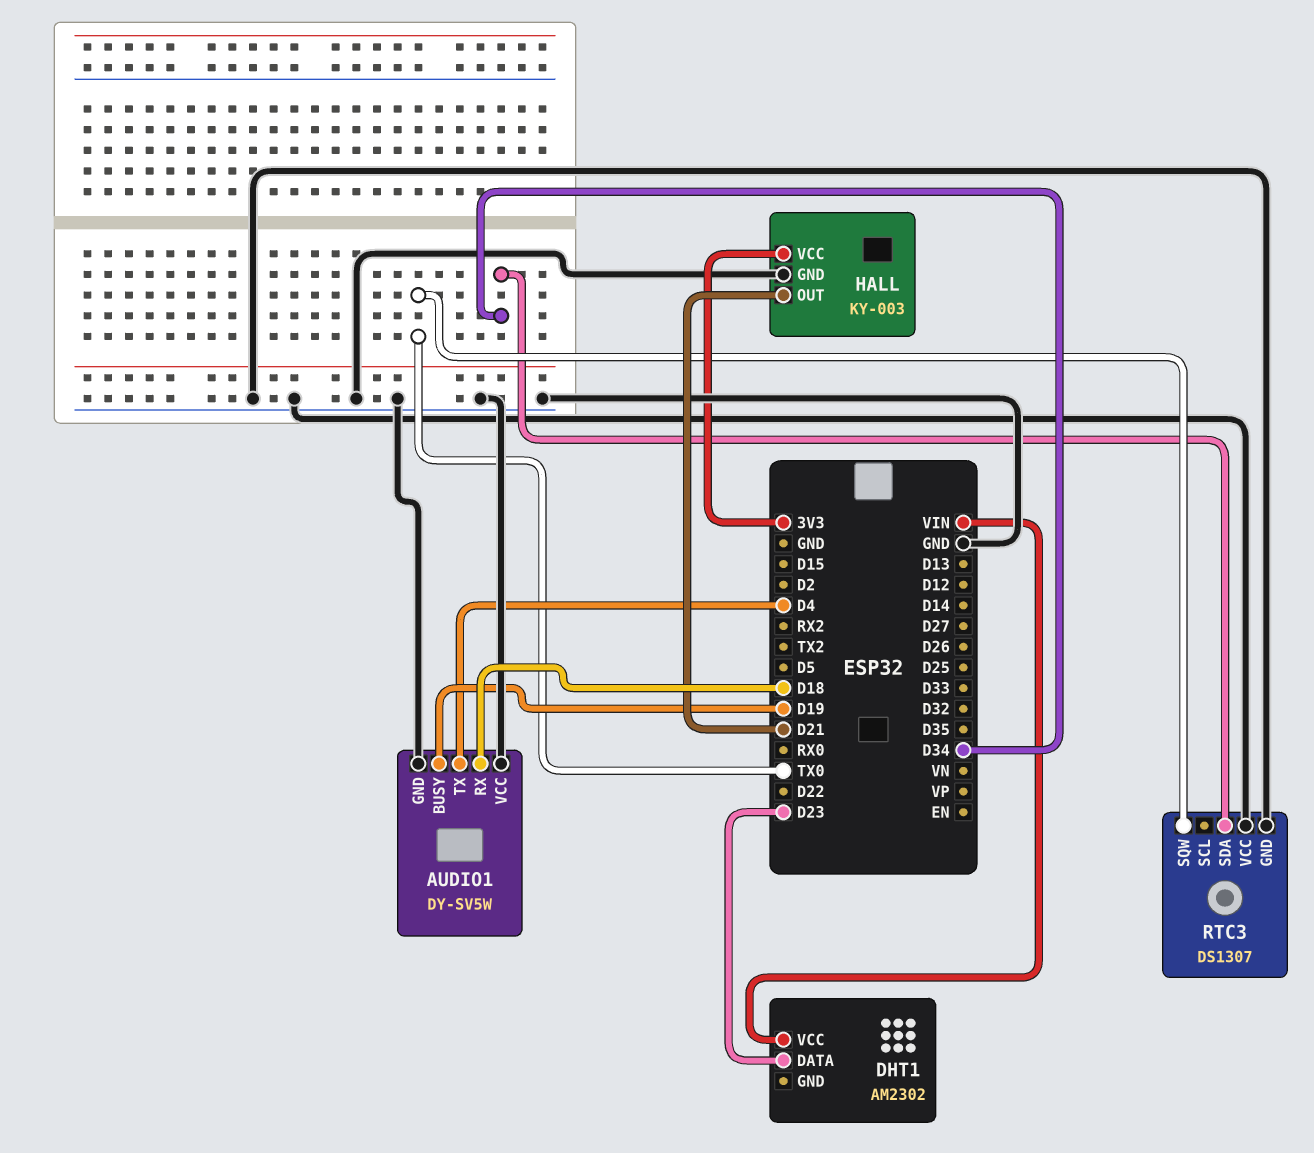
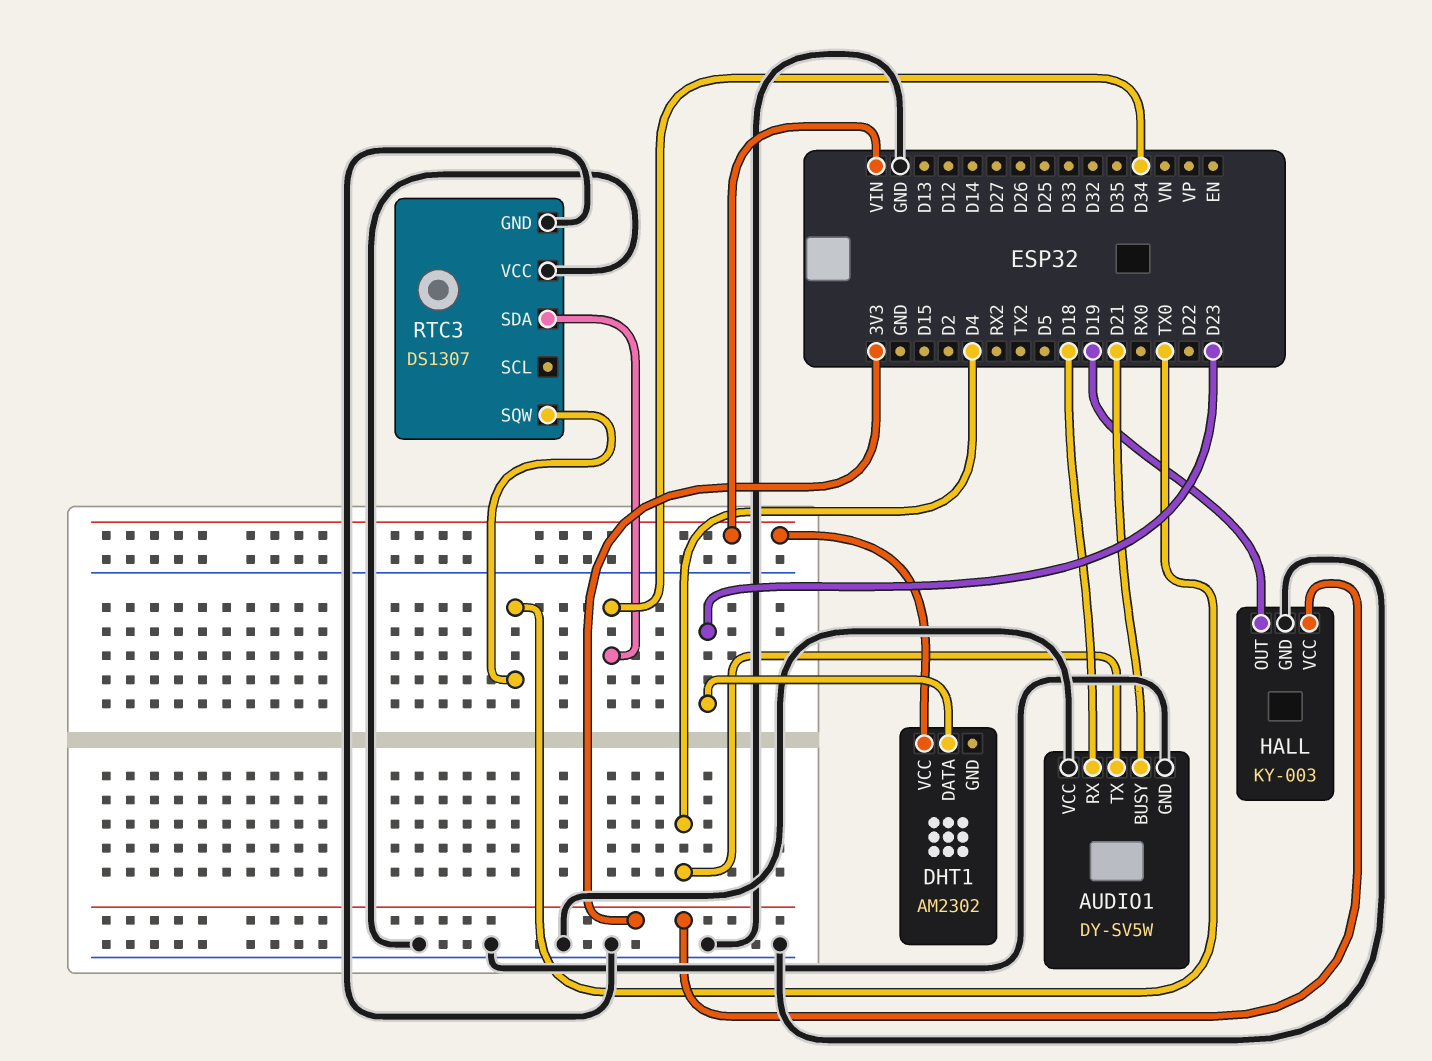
AUDIO1 pin BUSY: D19 -> D21
HALL pin OUT: D21 -> D19

